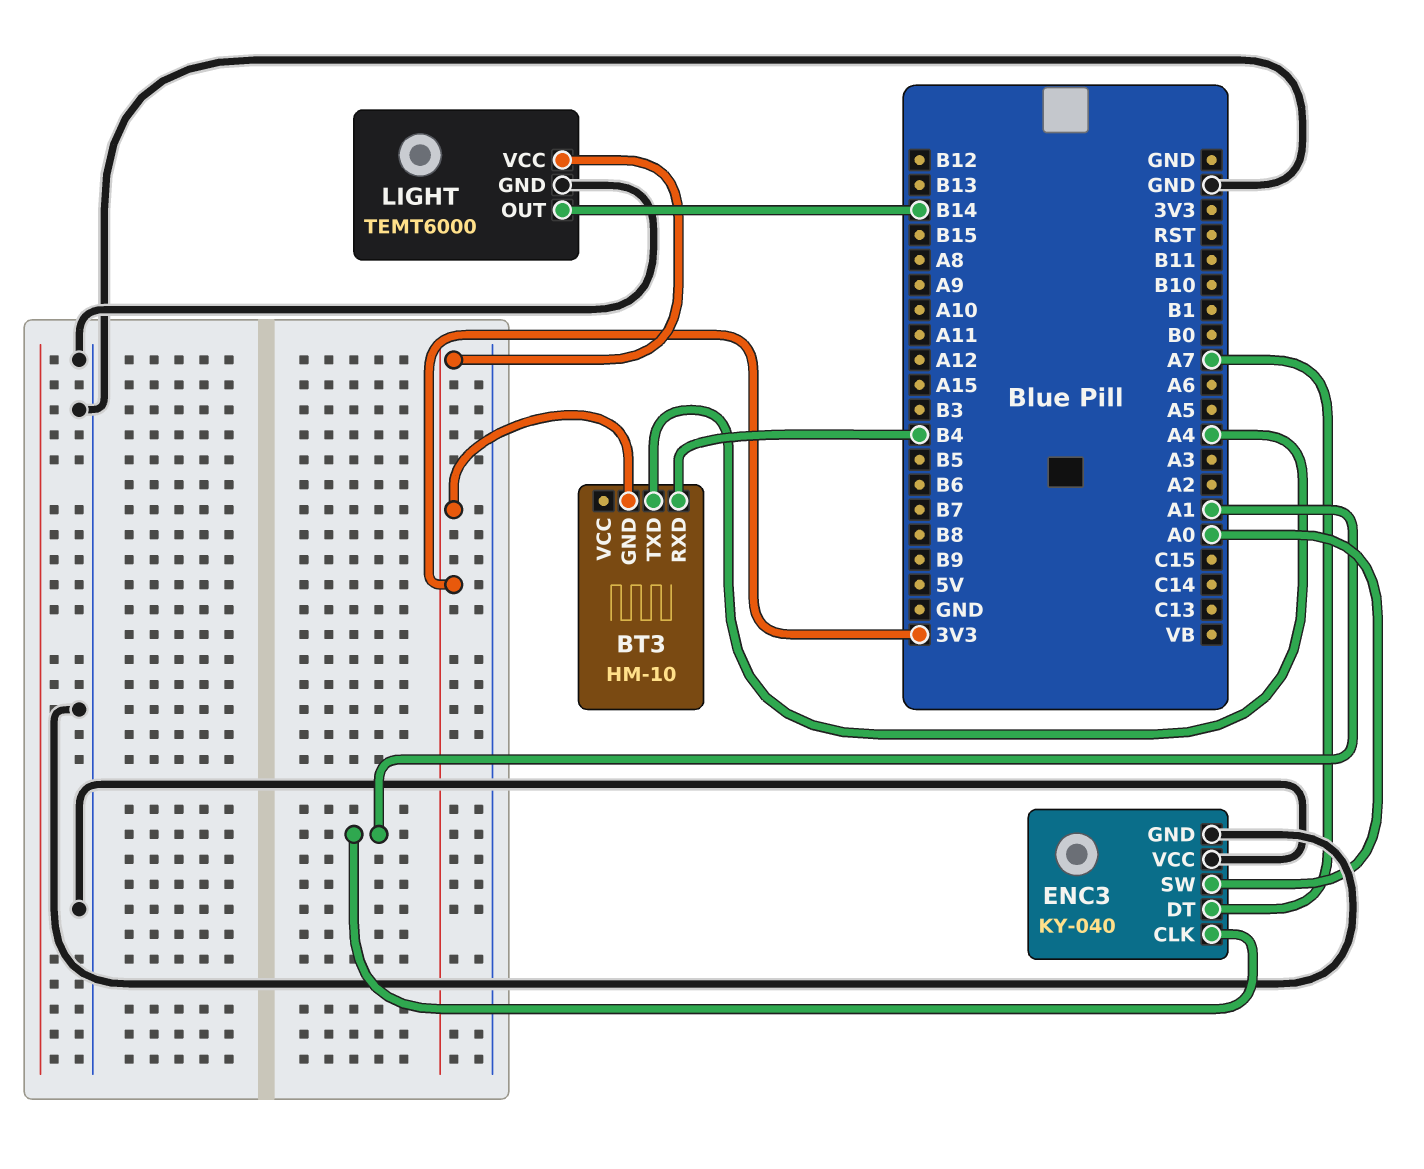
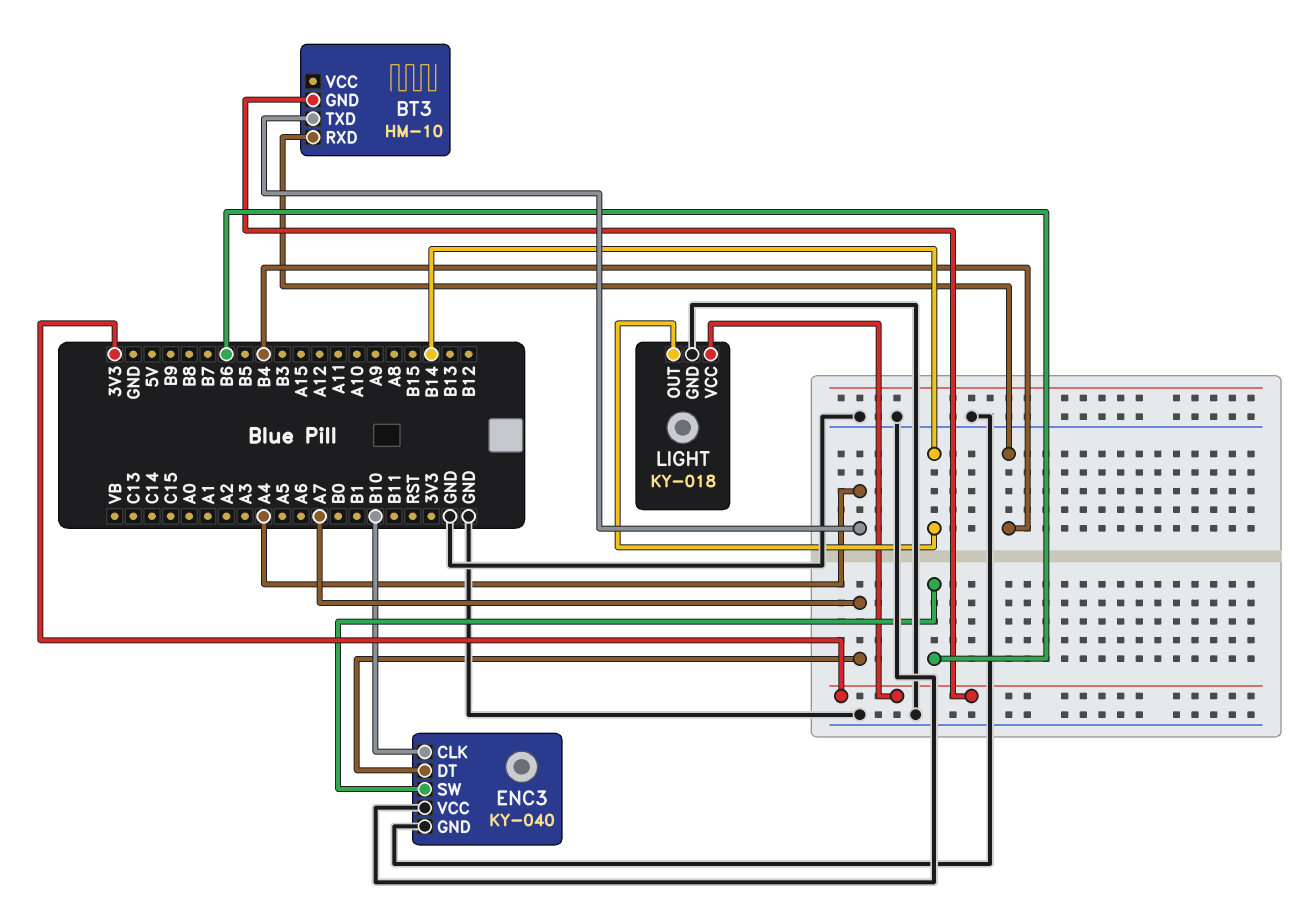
ENC3 pin CLK: A1 -> B10
ENC3 pin SW: A0 -> B6
LIGHT: TEMT6000 -> KY-018

